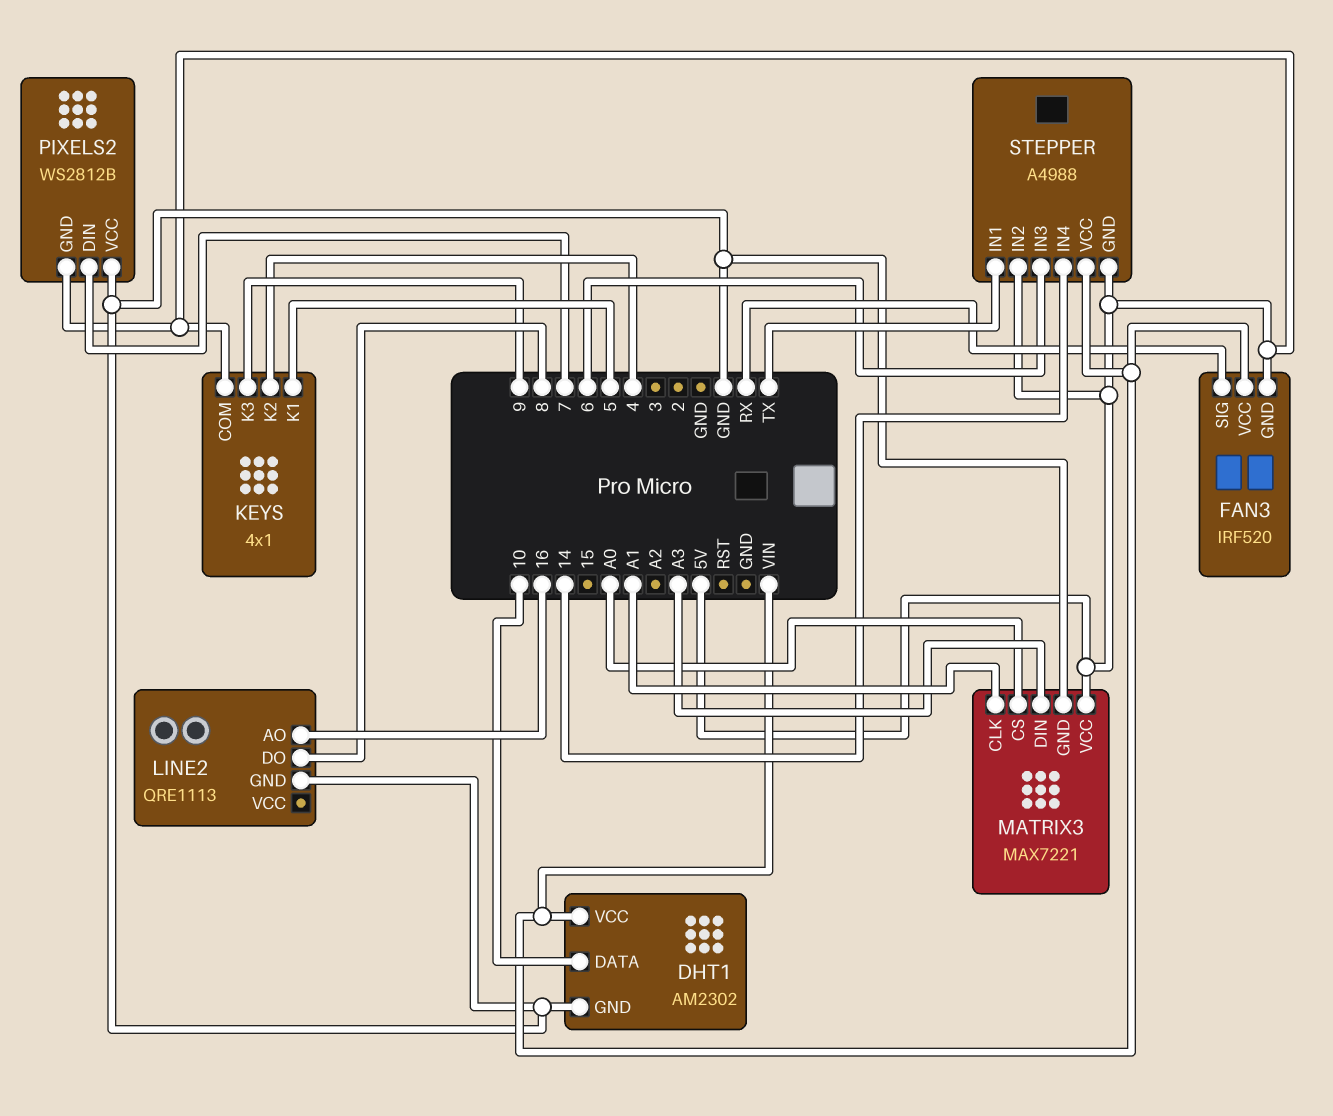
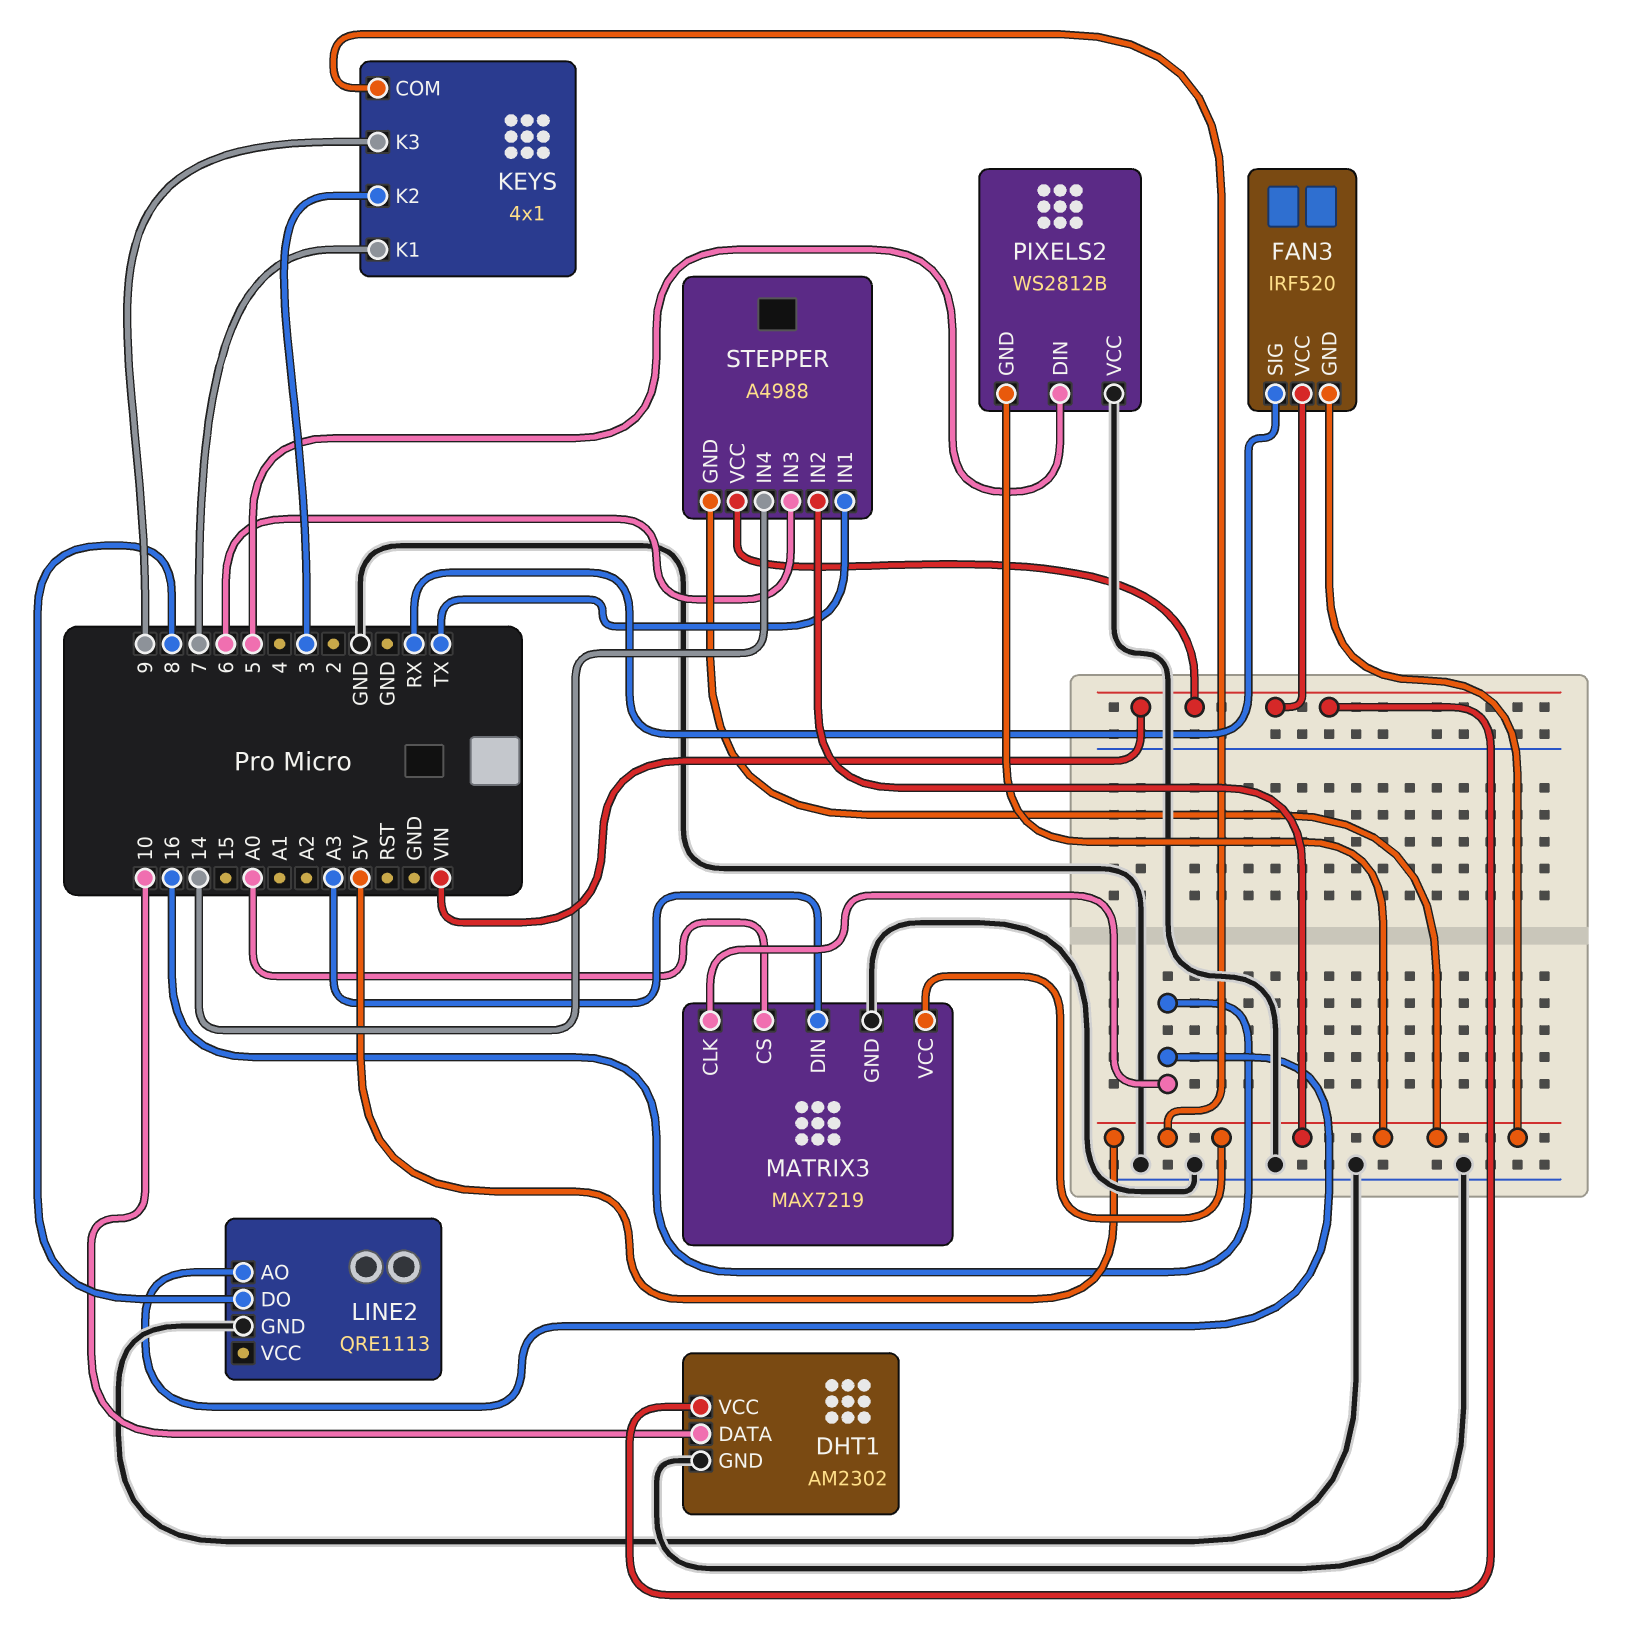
KEYS pin K1: 5 -> 7
KEYS pin K2: 4 -> 3
MATRIX3: MAX7221 -> MAX7219
MATRIX3 pin CLK: A1 -> 16
PIXELS2 pin DIN: 7 -> 5

